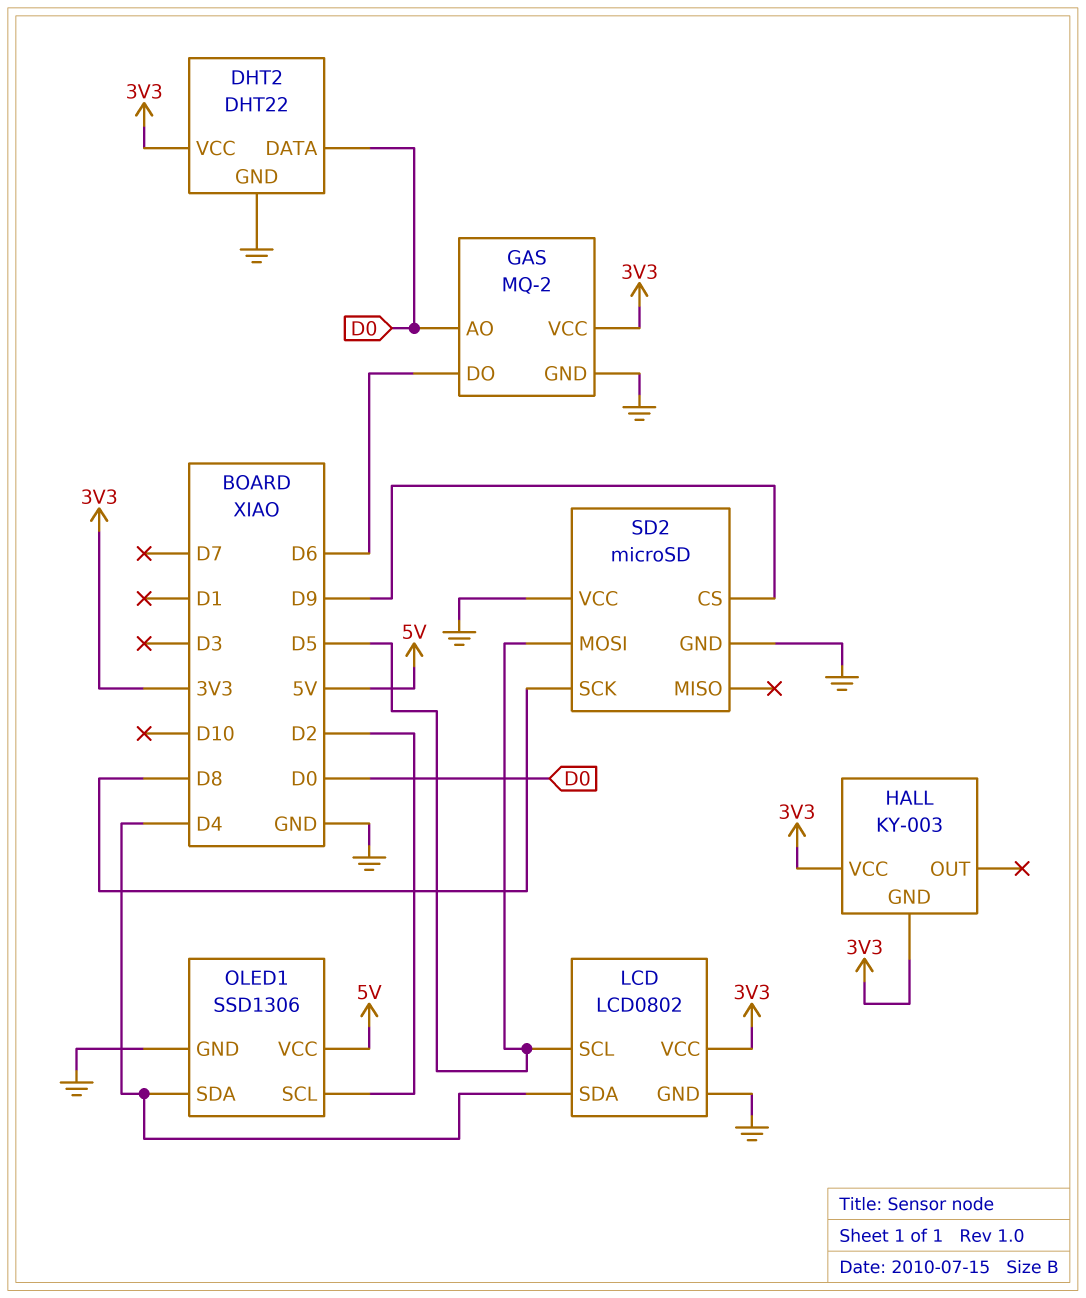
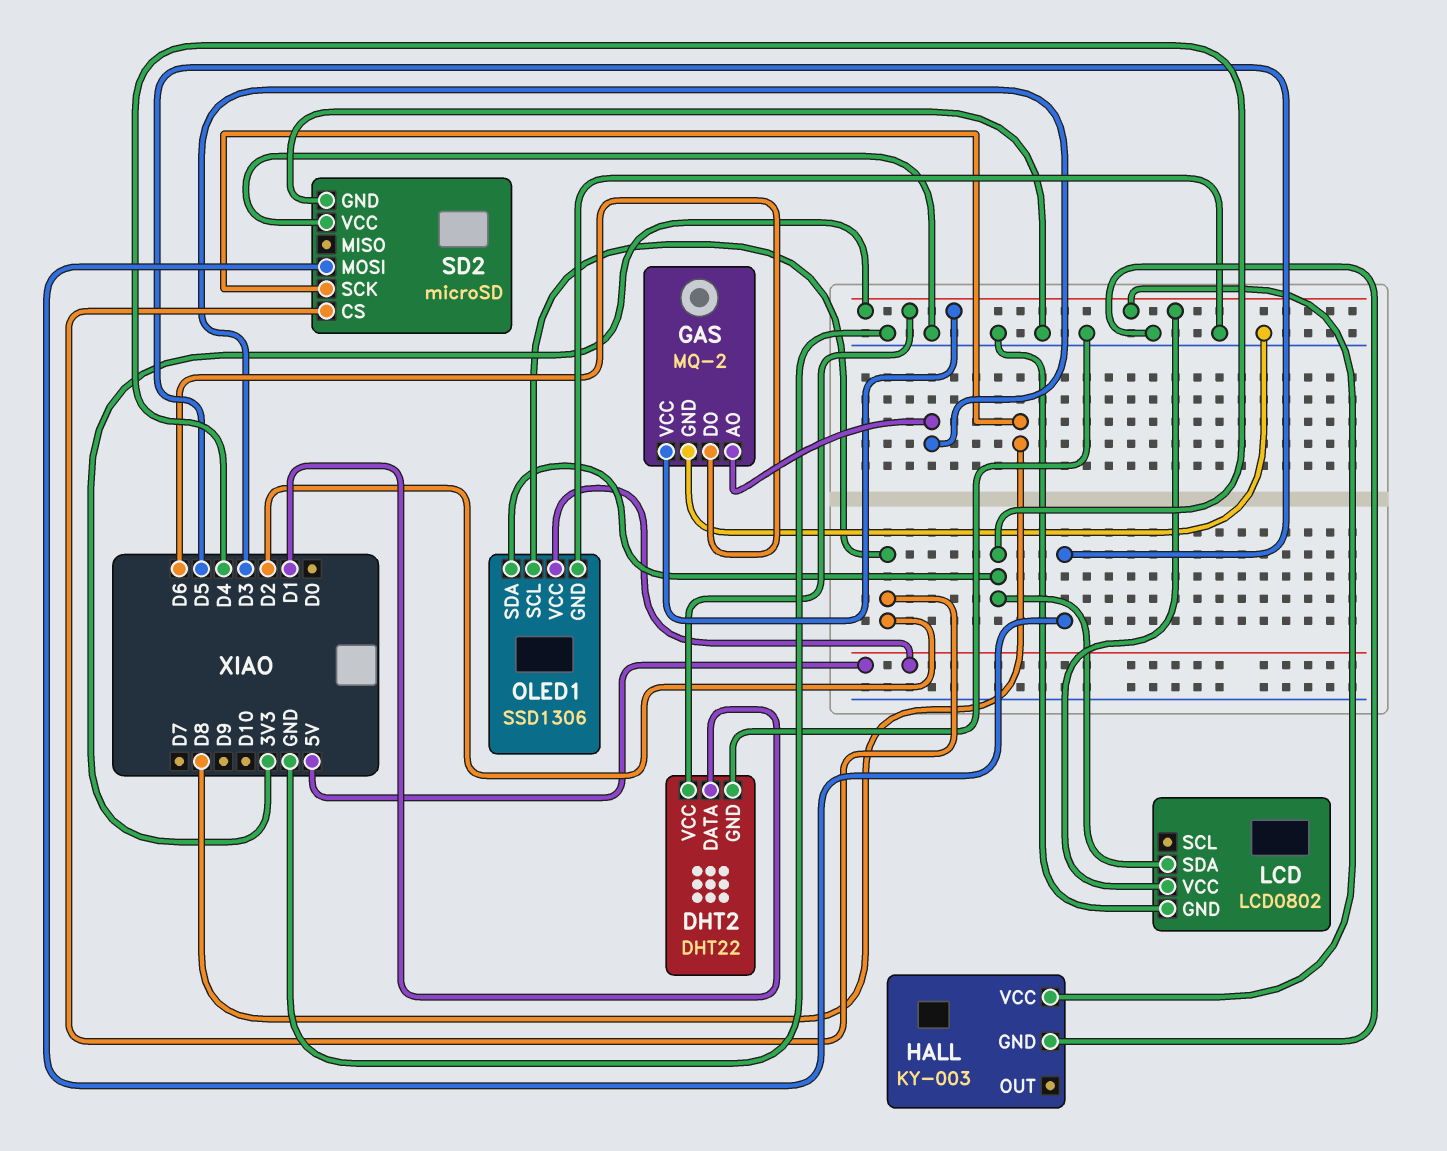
DHT2 pin DATA: D0 -> D1
GAS pin AO: D0 -> D3
HALL pin GND: 3V3 -> GND
LCD pin SCL: D5 -> none
SD2 pin CS: D9 -> D2

